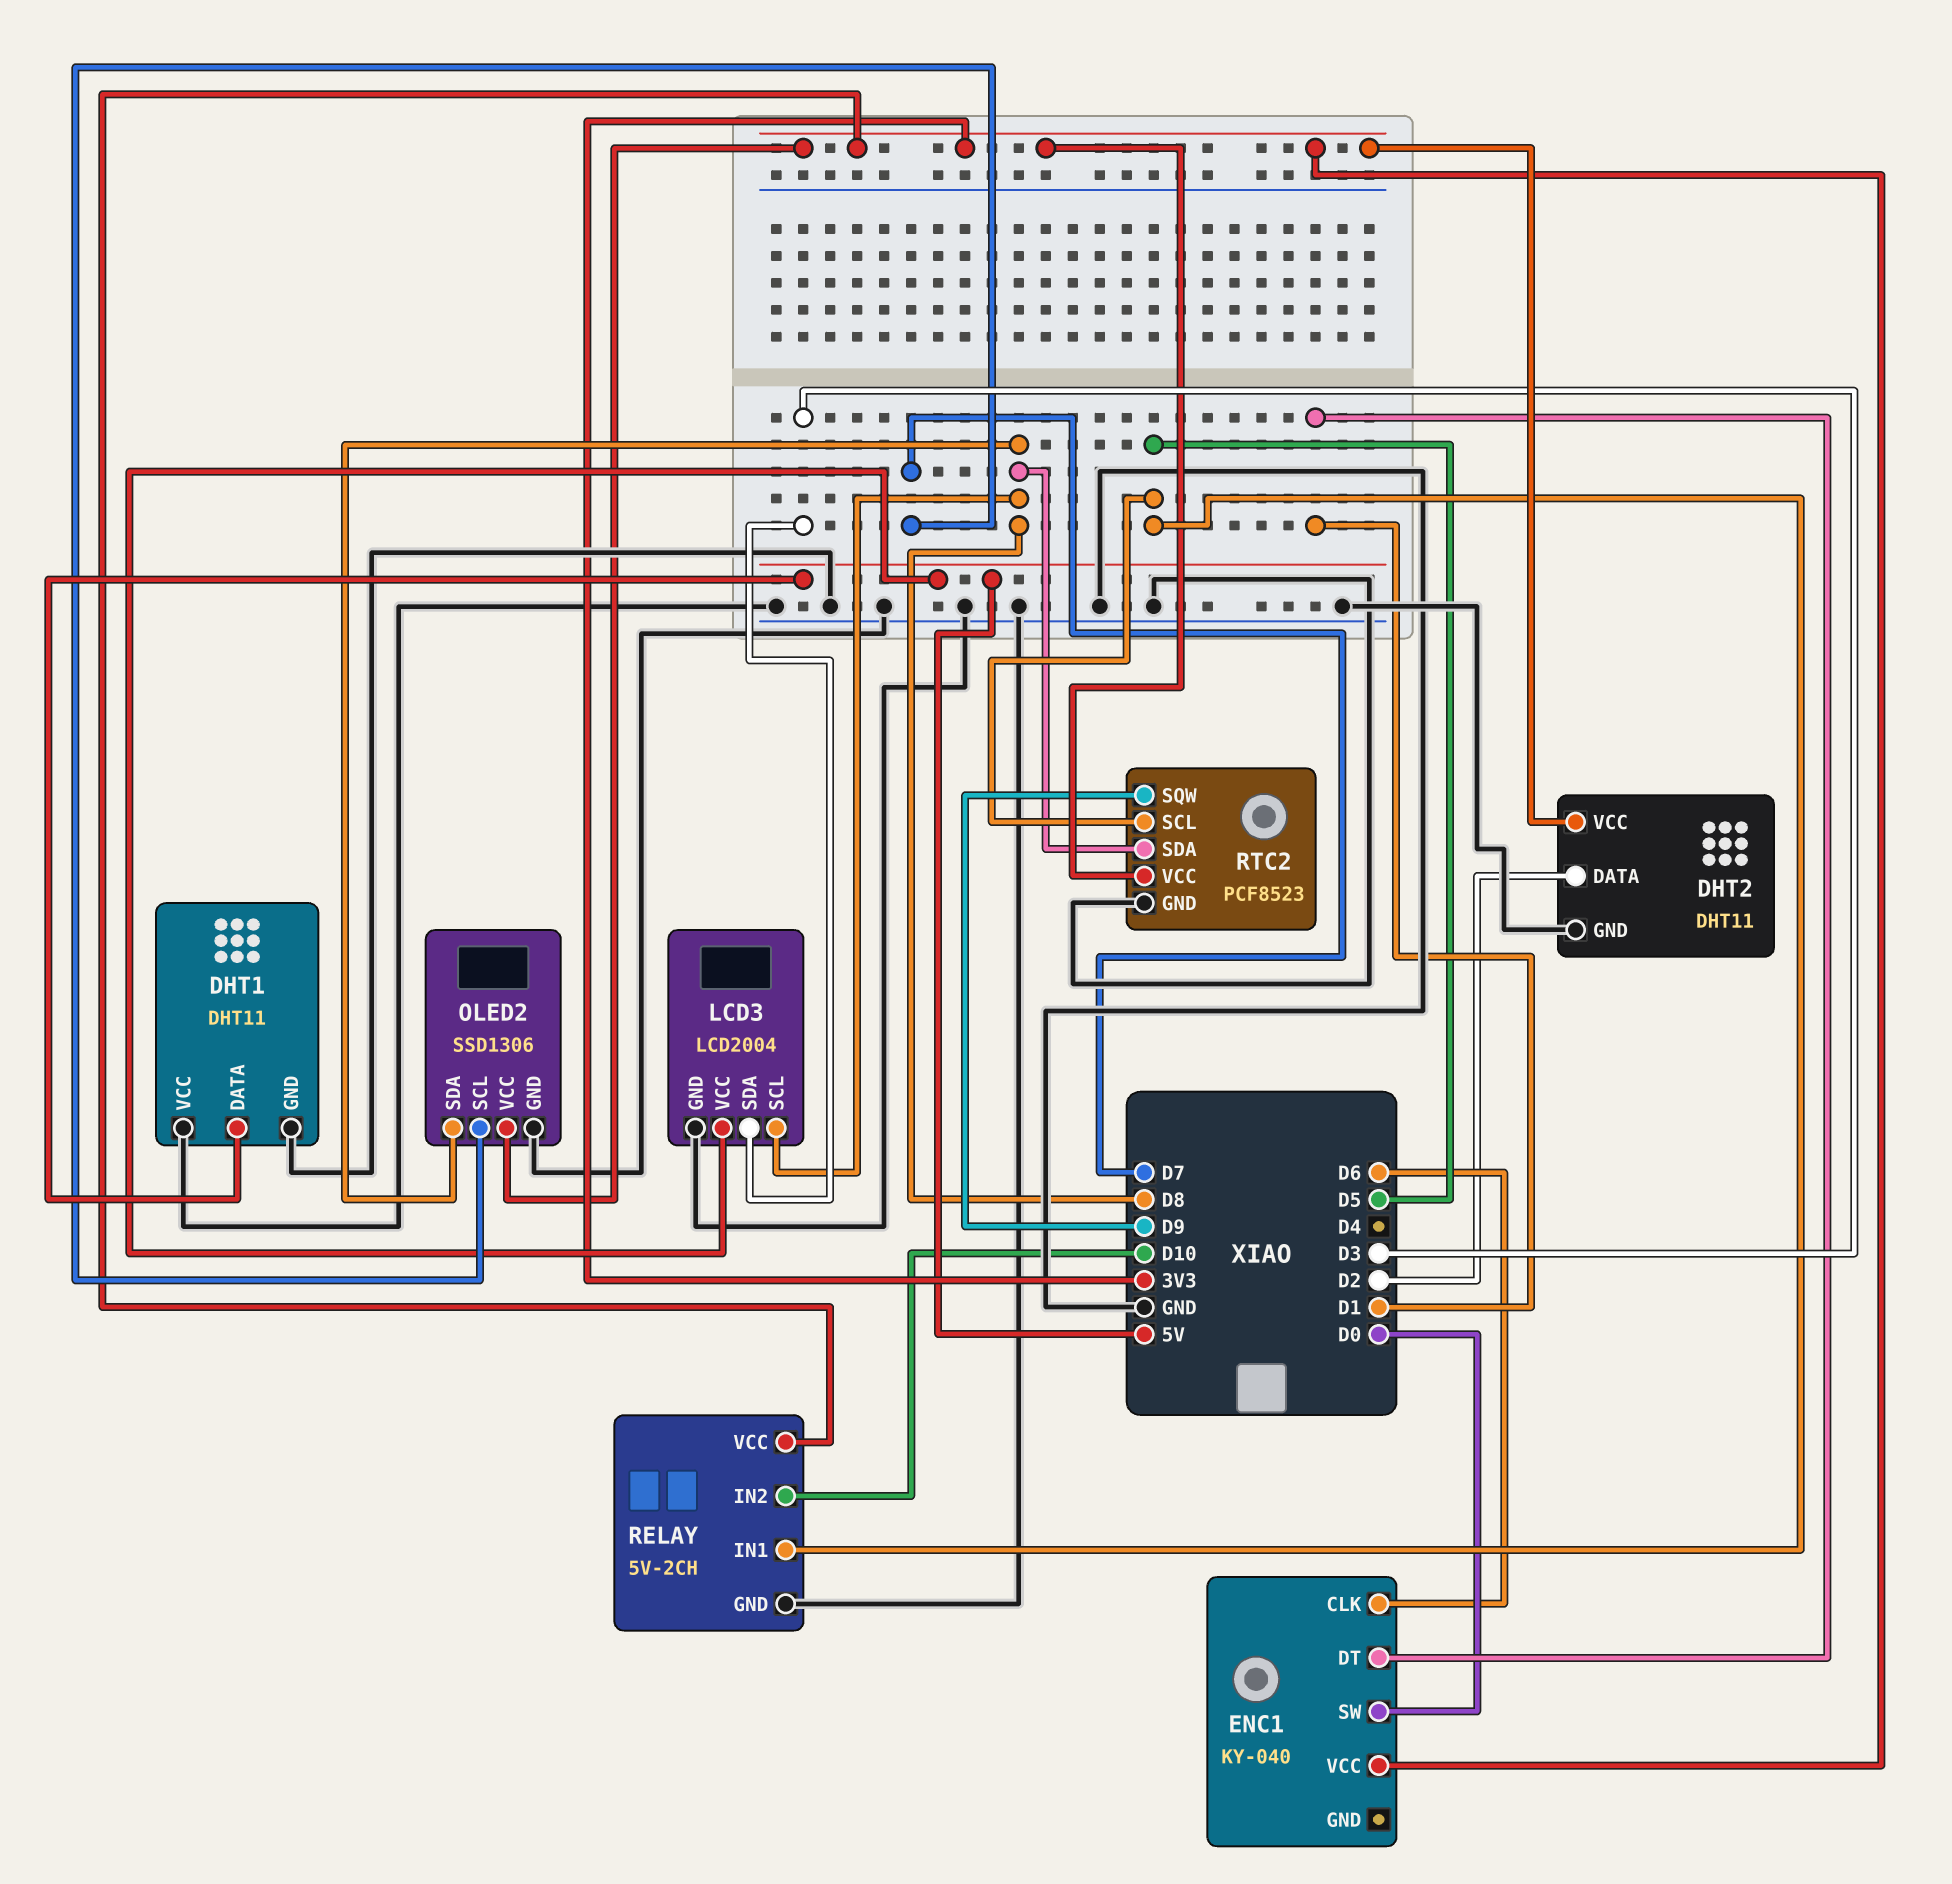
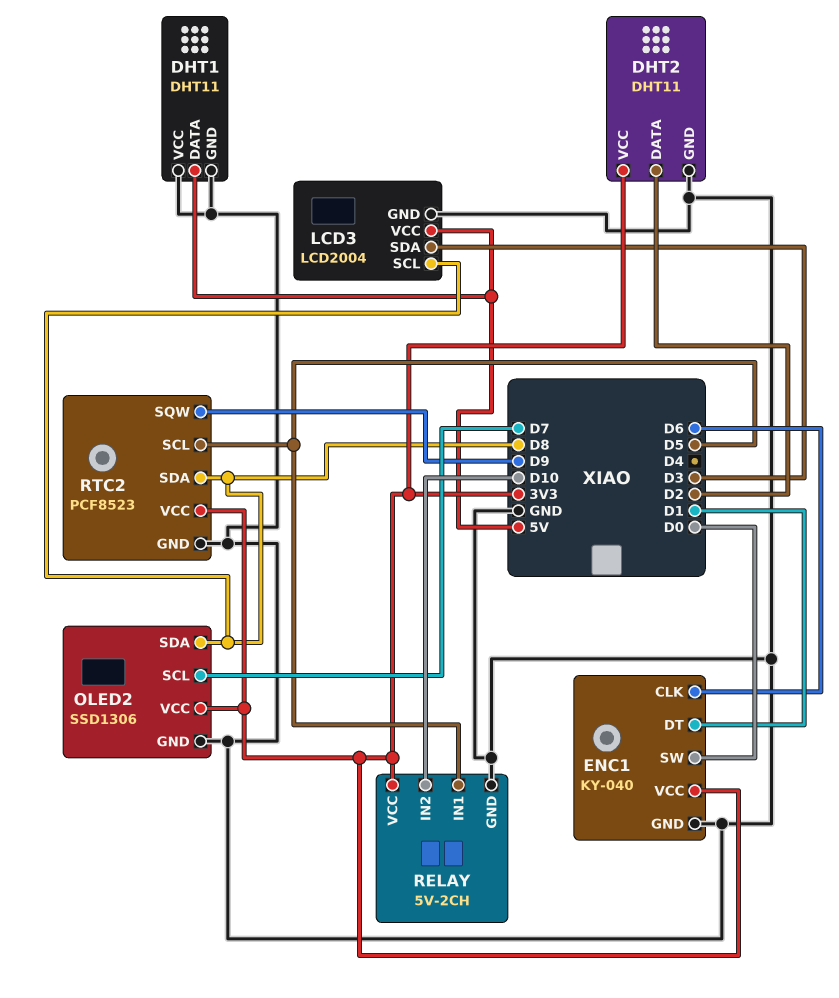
ENC1 pin GND: none -> GND

